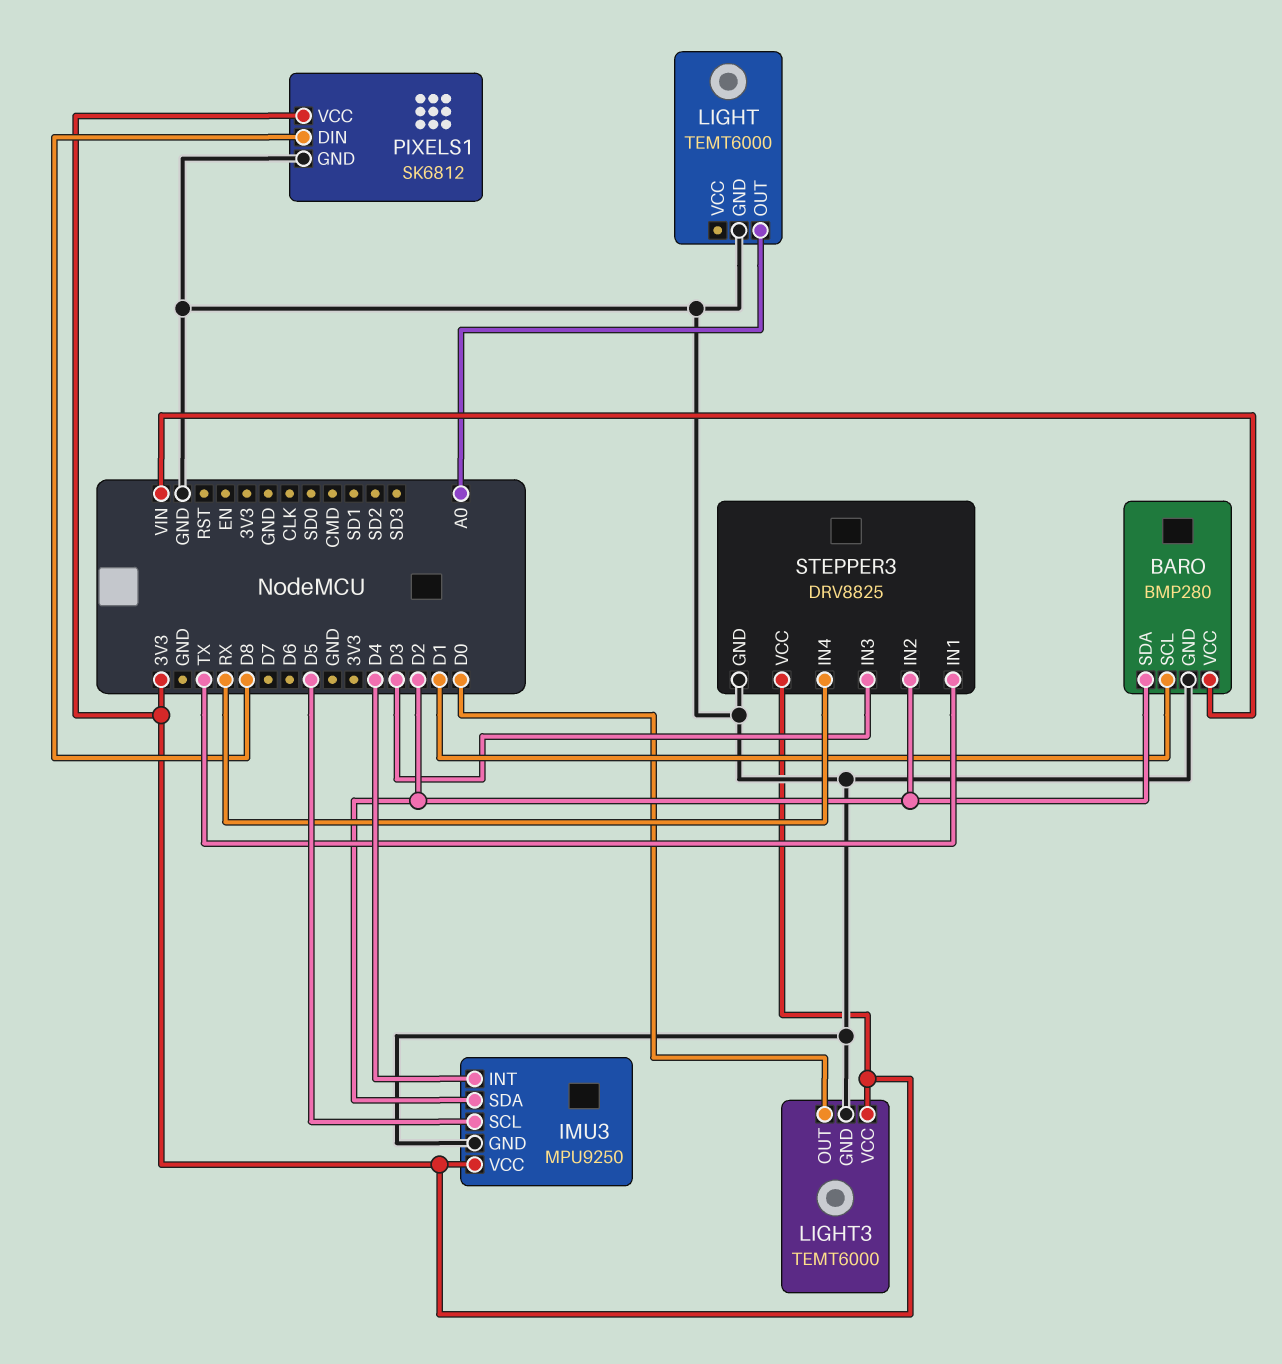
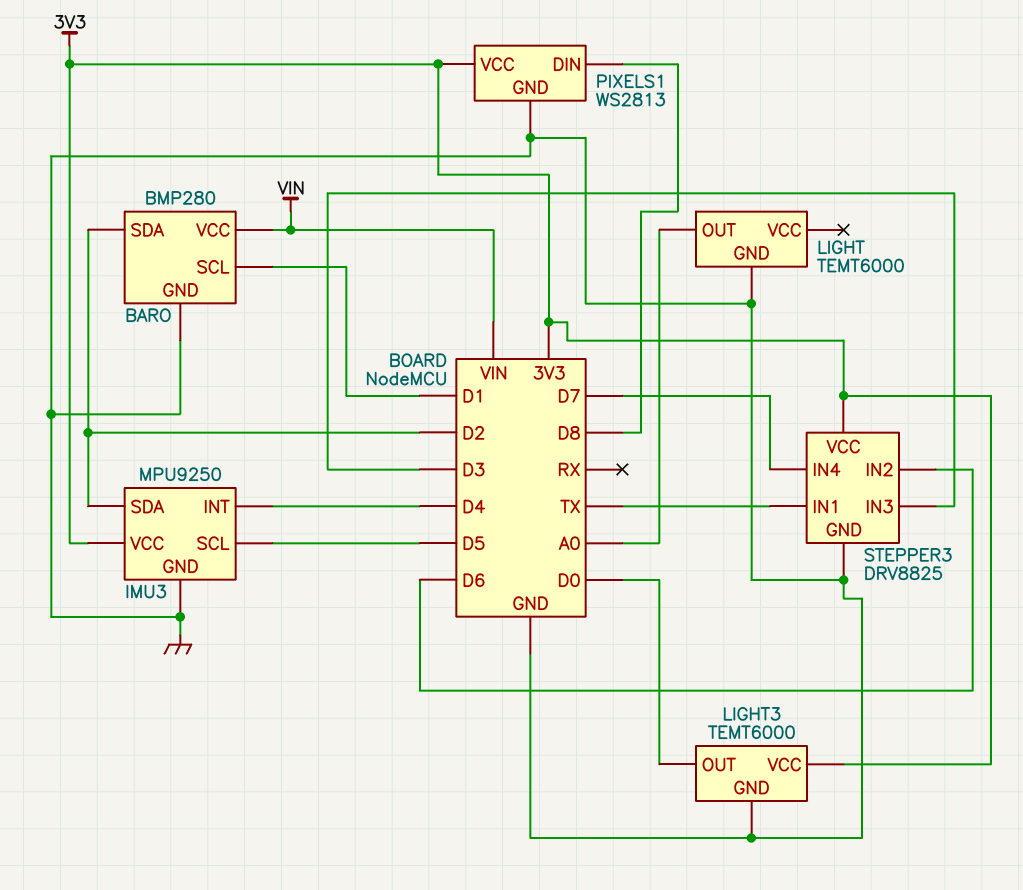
PIXELS1: SK6812 -> WS2813
STEPPER3 pin IN2: D2 -> D6
STEPPER3 pin IN4: RX -> D7

